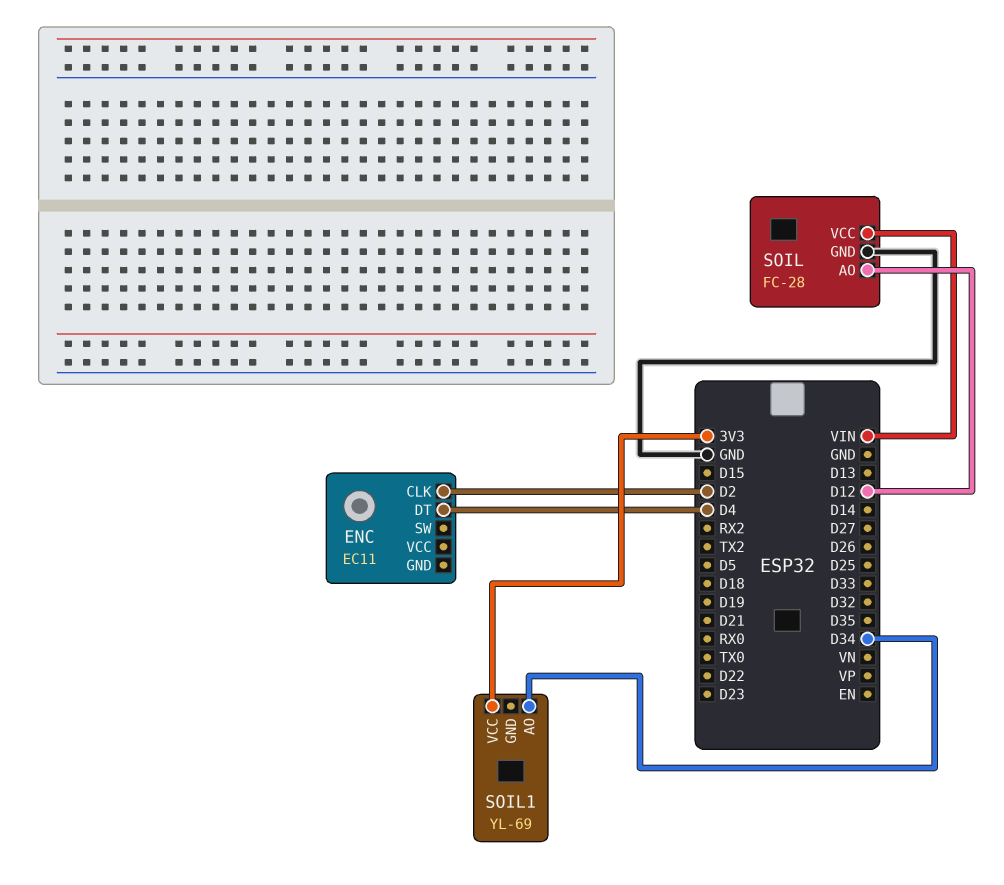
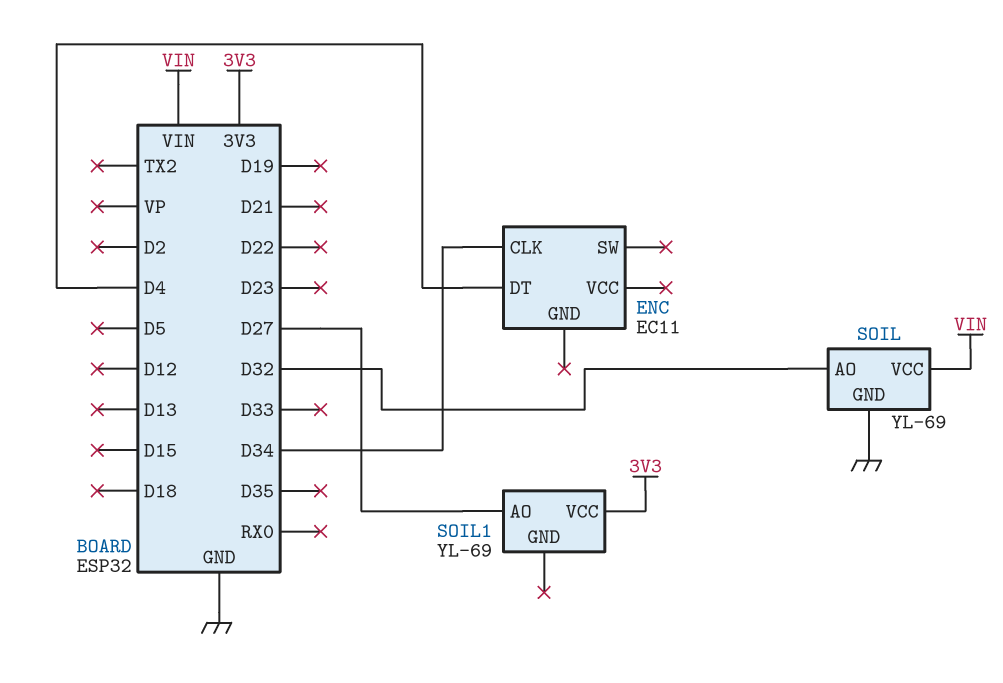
ENC pin CLK: D2 -> D34
SOIL: FC-28 -> YL-69
SOIL pin AO: D12 -> D32
SOIL1 pin AO: D34 -> D27

